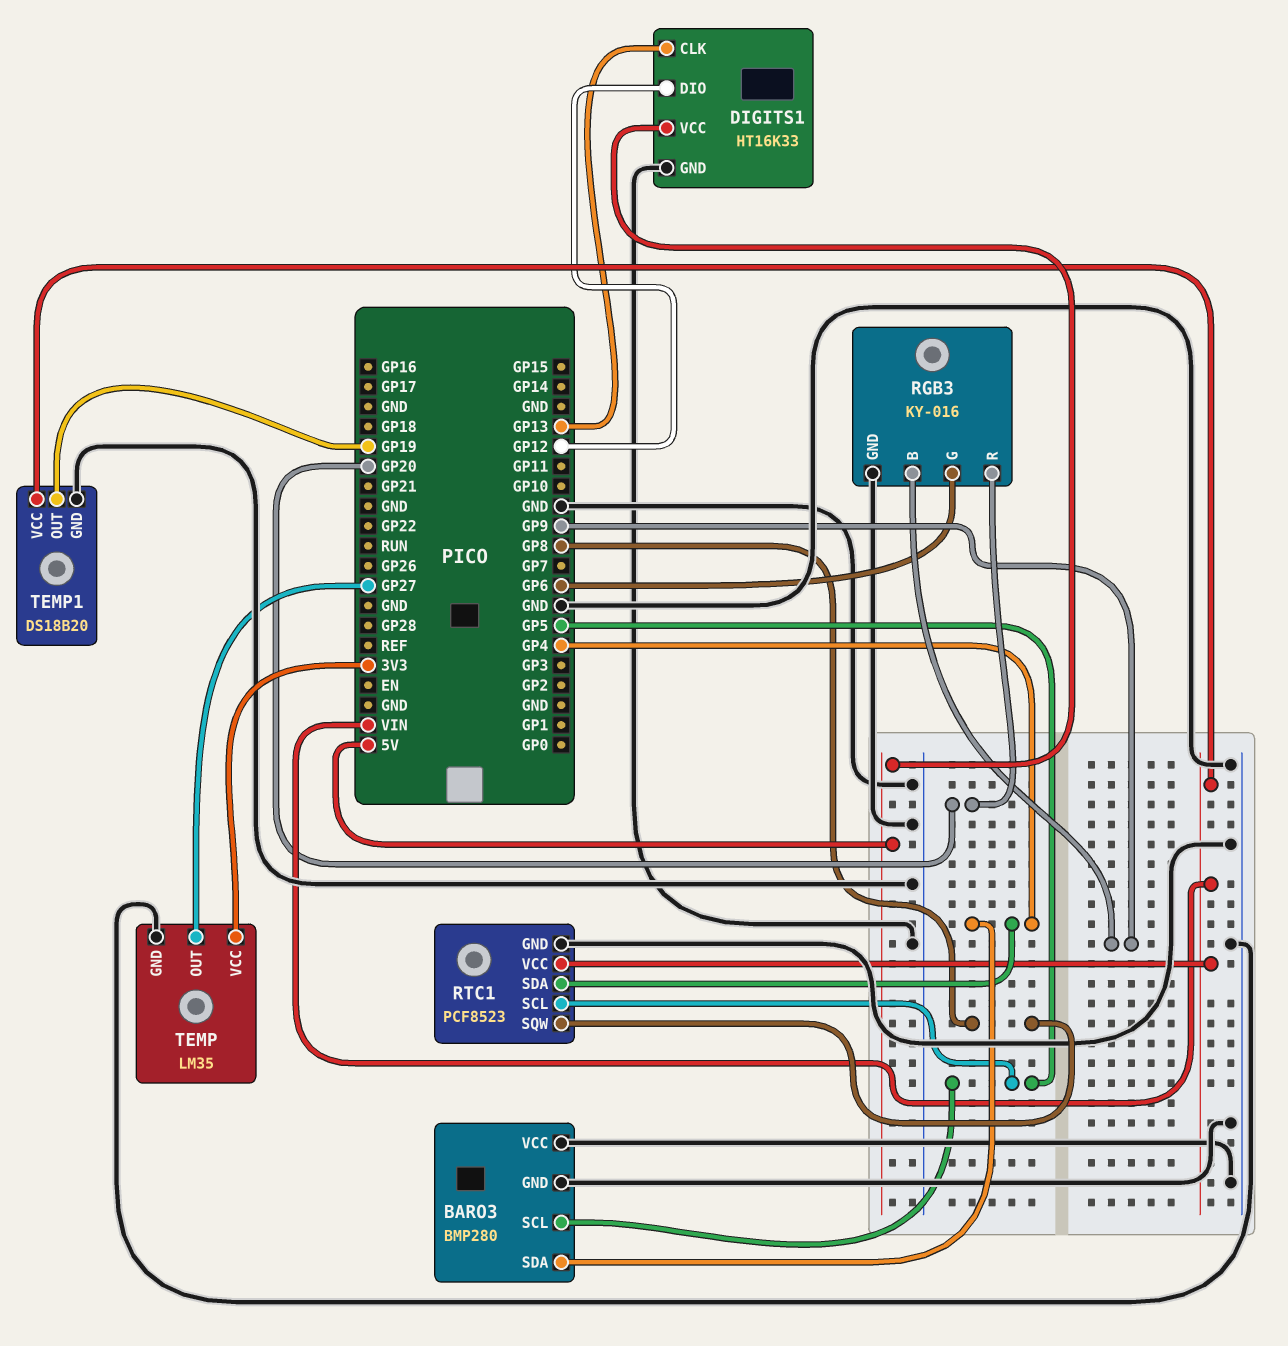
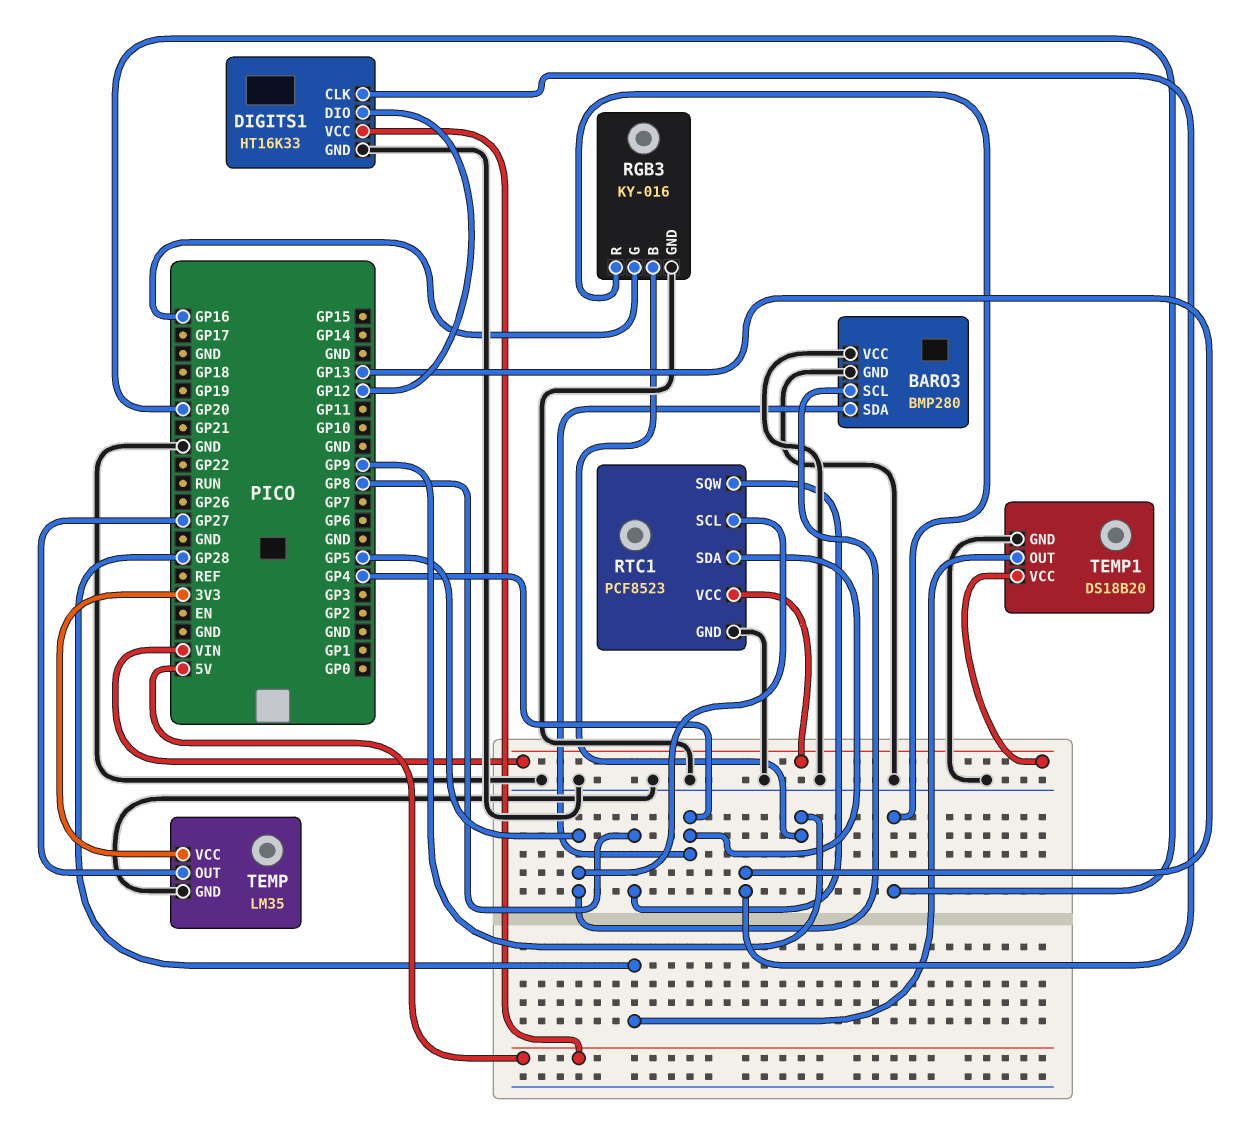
RGB3 pin G: GP6 -> GP16
TEMP1 pin OUT: GP19 -> GP28

